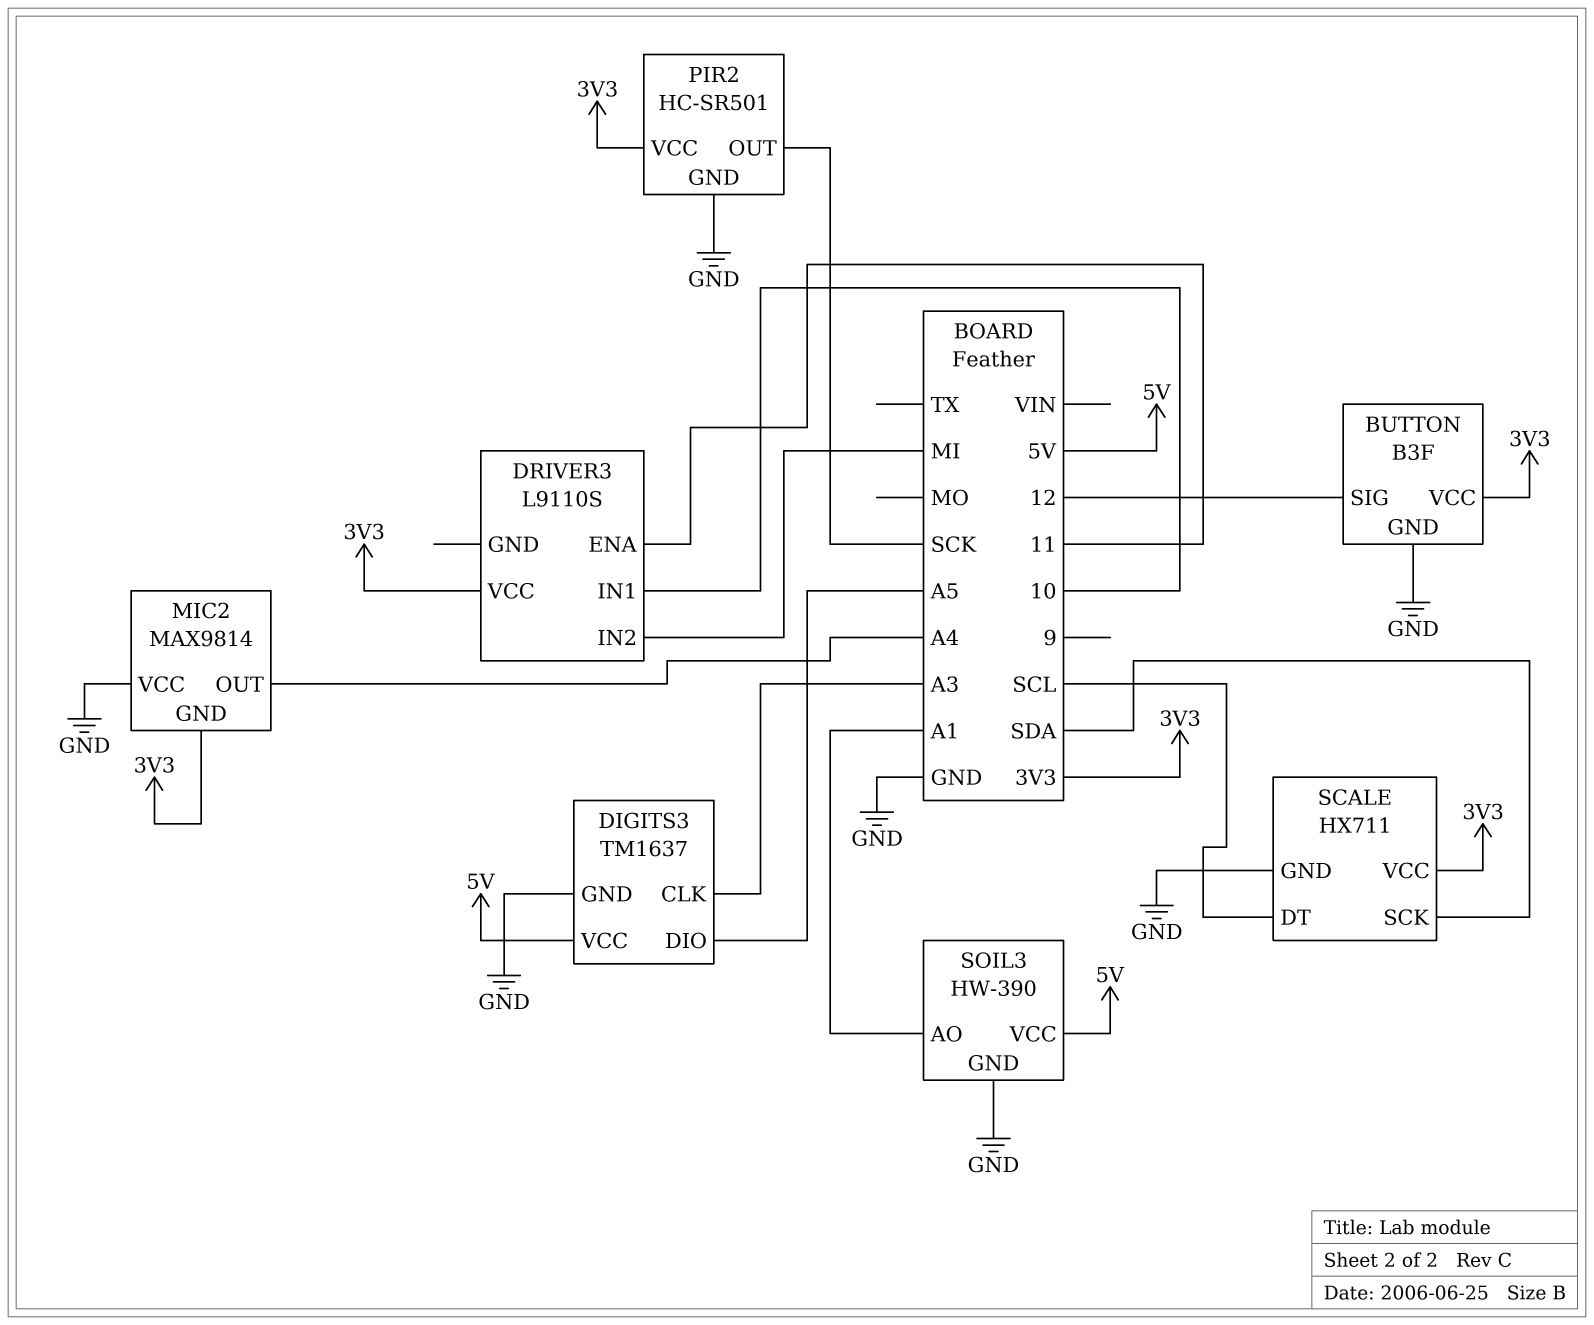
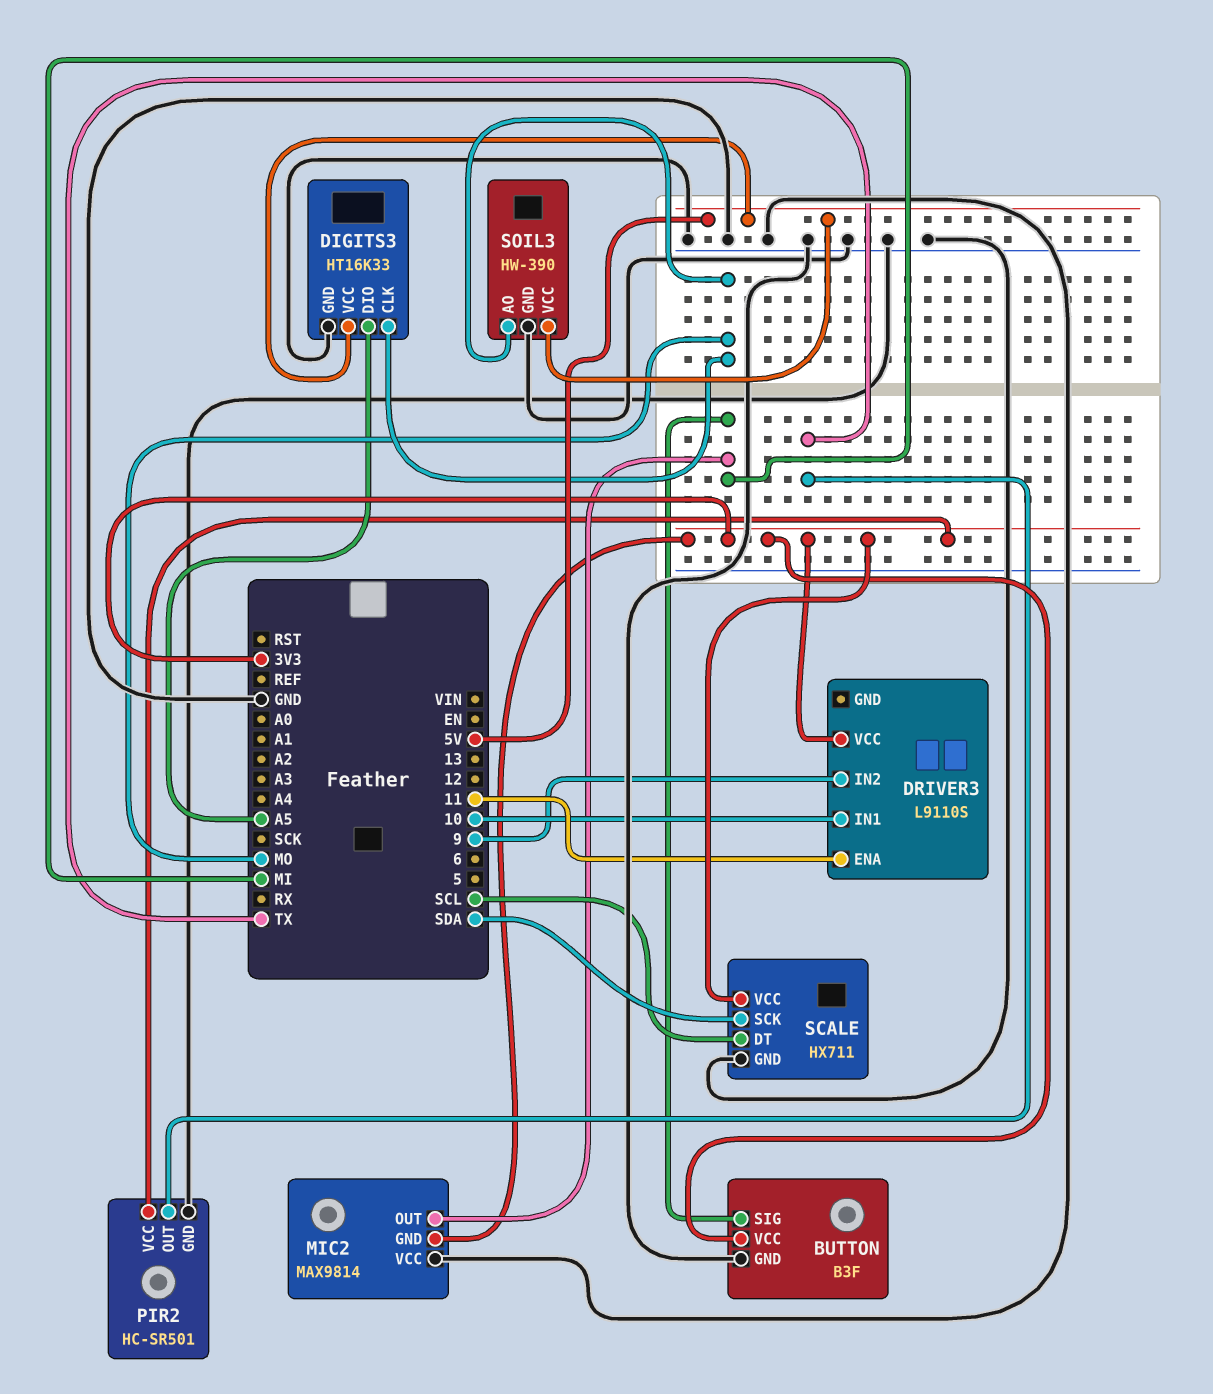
BUTTON pin SIG: 12 -> MI
DIGITS3: TM1637 -> HT16K33
DIGITS3 pin CLK: A3 -> MO
DRIVER3 pin IN2: MI -> 9
MIC2 pin OUT: A4 -> MI
PIR2 pin OUT: SCK -> TX
SOIL3 pin AO: A1 -> MO

